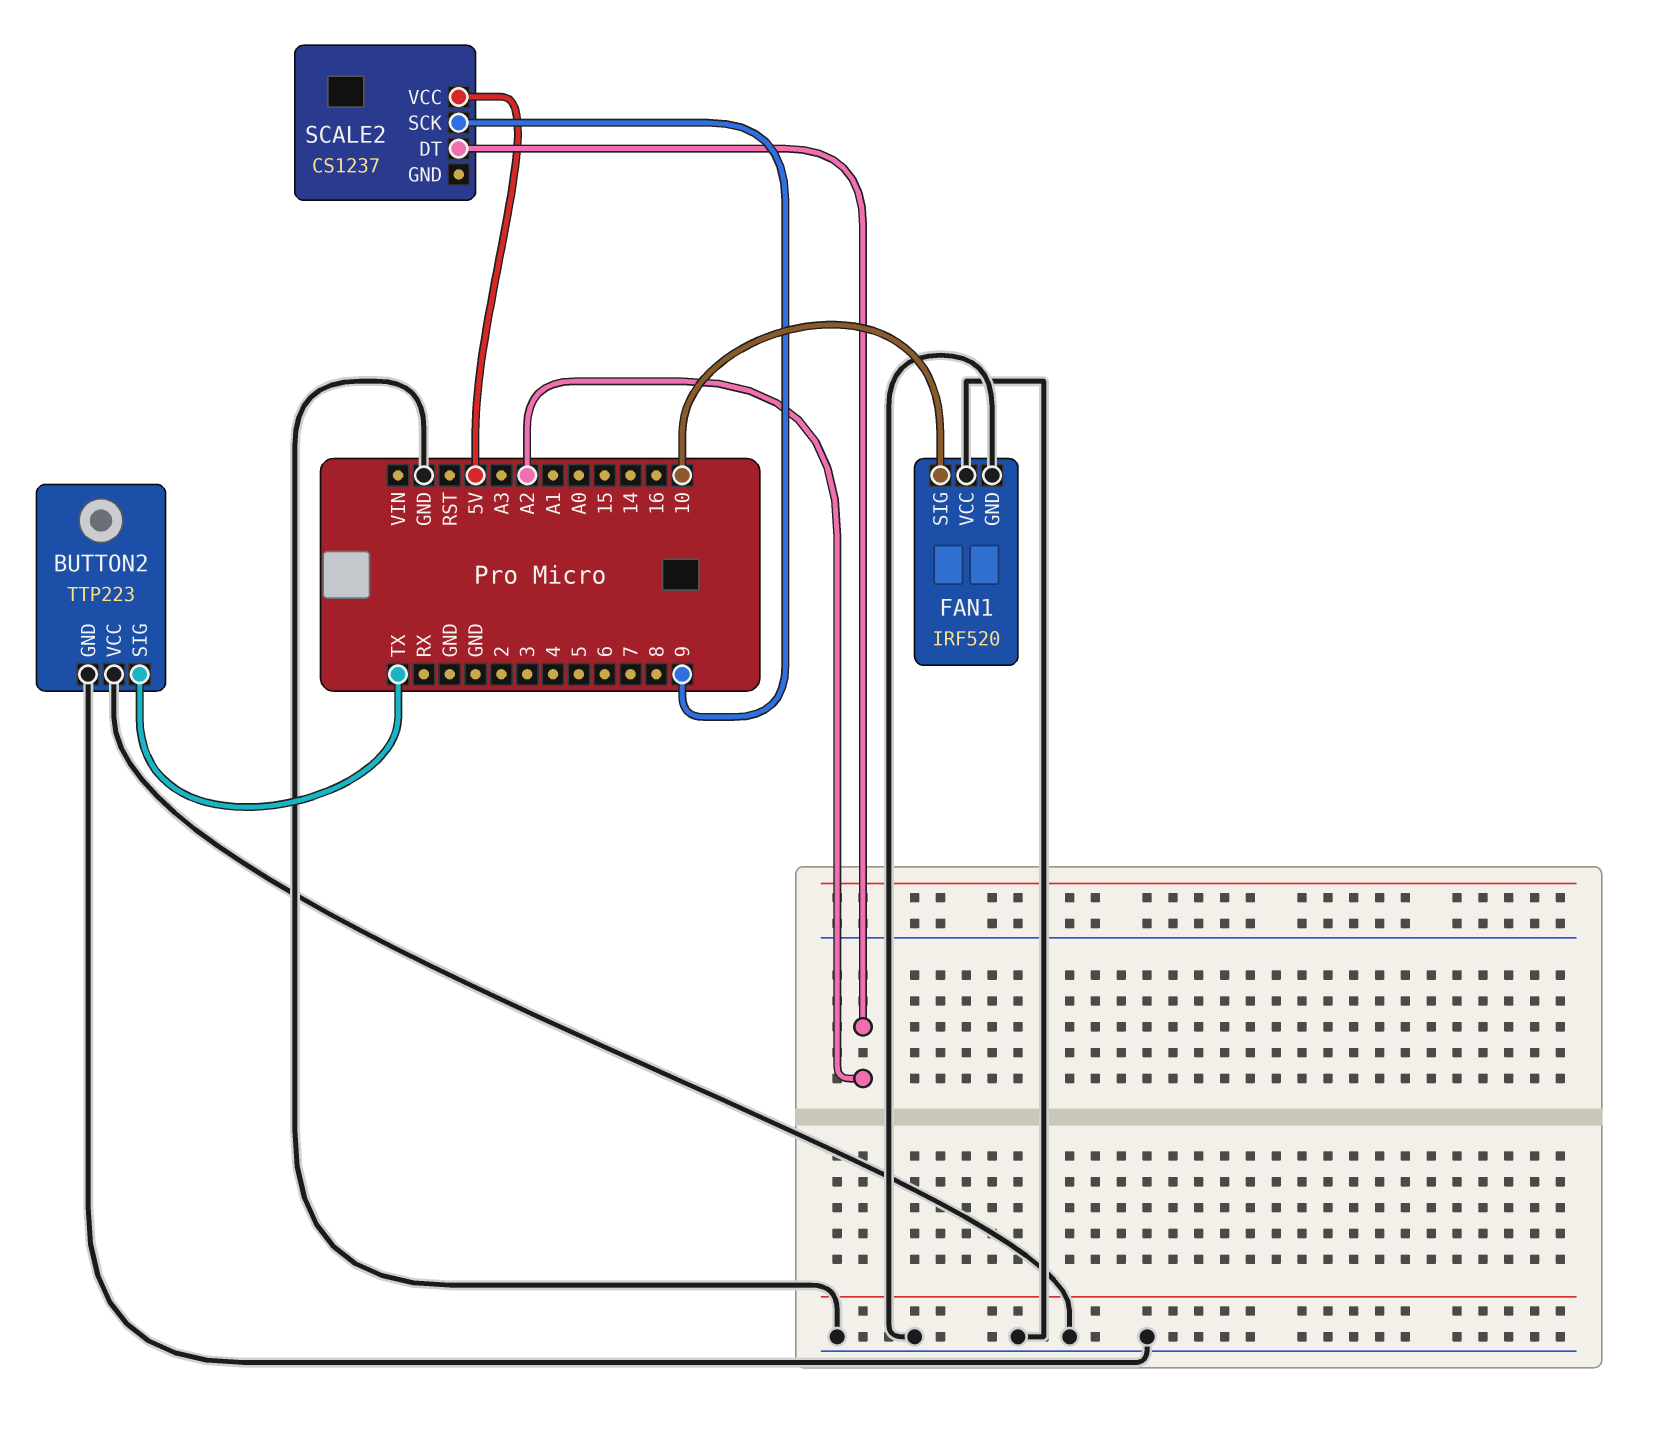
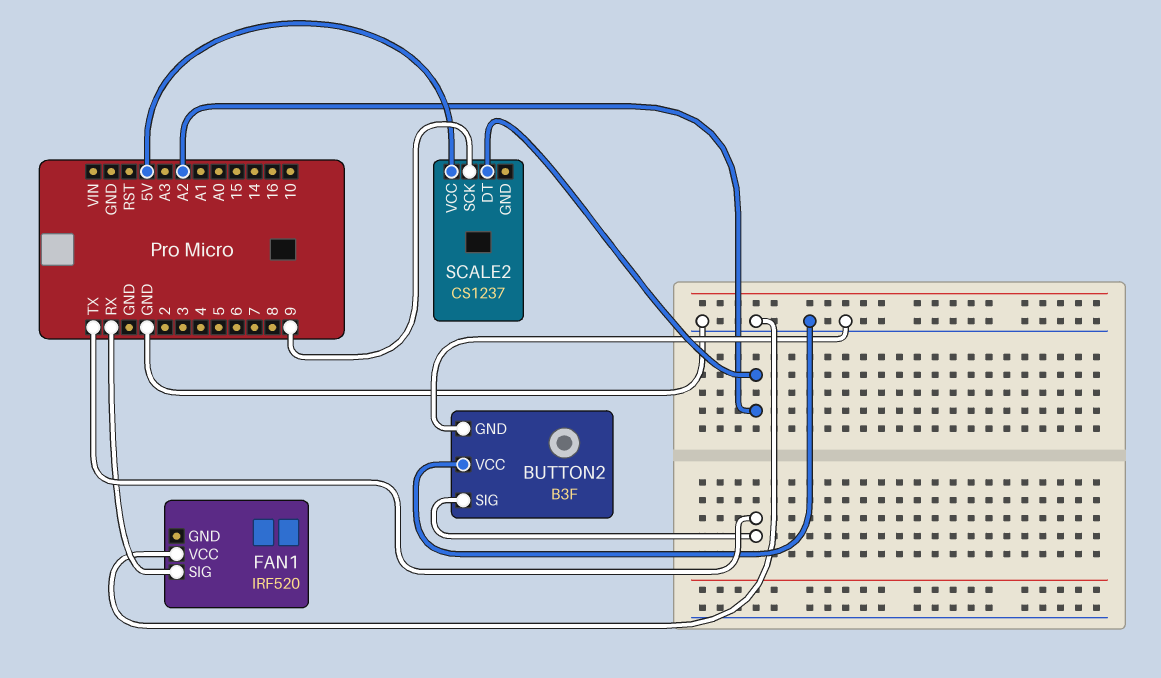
BUTTON2: TTP223 -> B3F
FAN1 pin GND: GND -> none
FAN1 pin SIG: 10 -> RX

